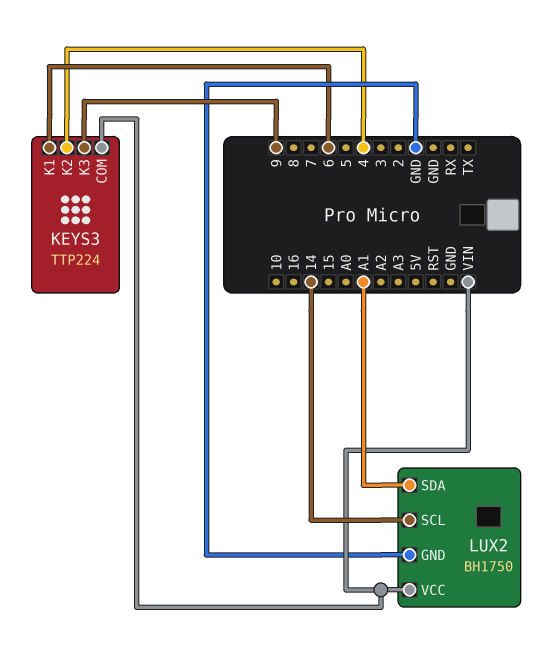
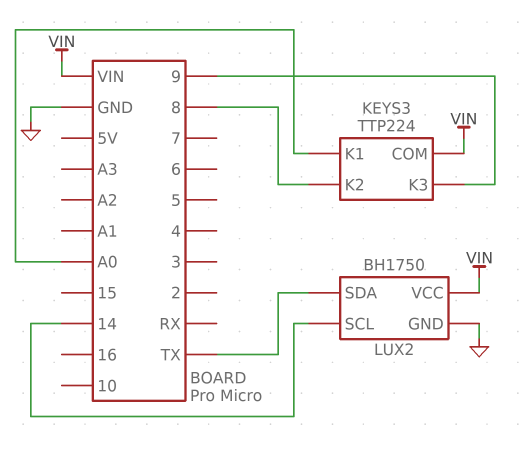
KEYS3 pin K1: 6 -> A0
KEYS3 pin K2: 4 -> 8
LUX2 pin SDA: A1 -> TX

